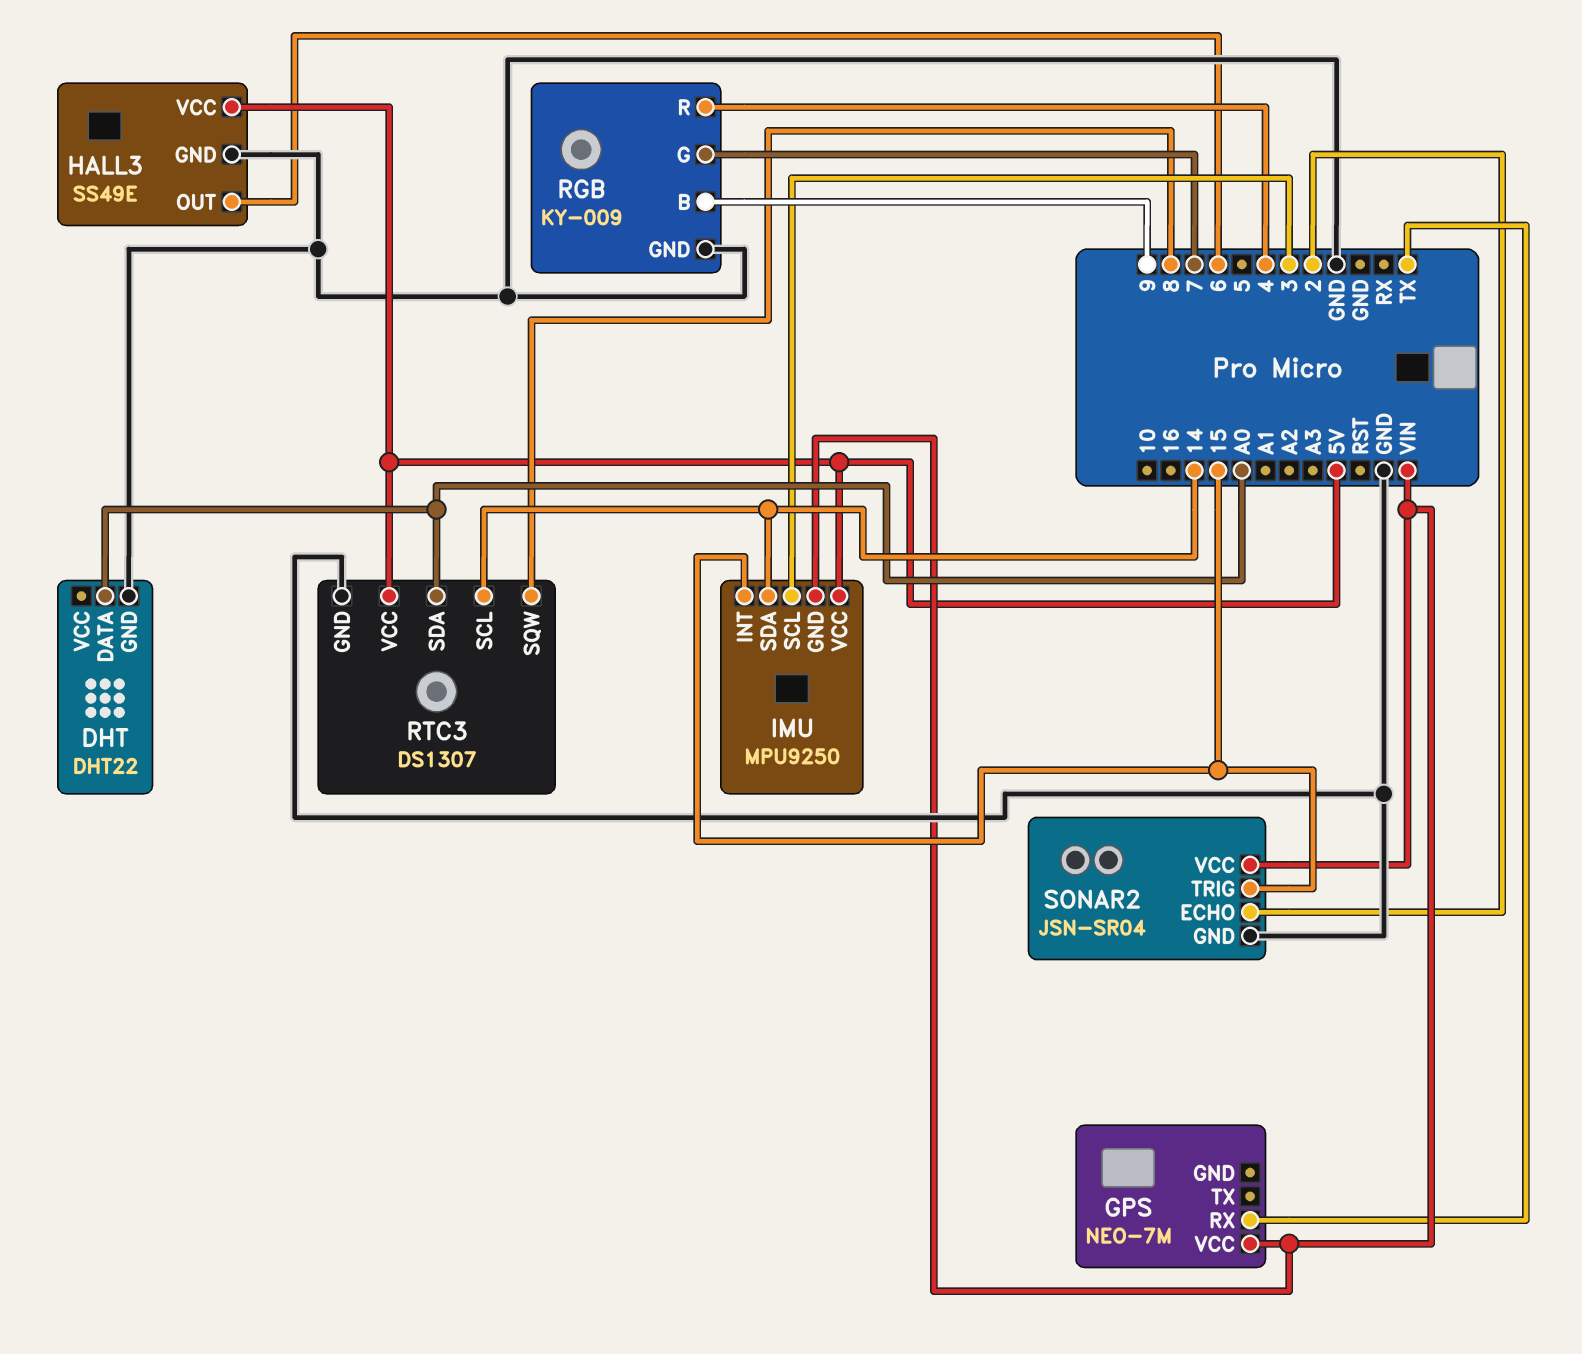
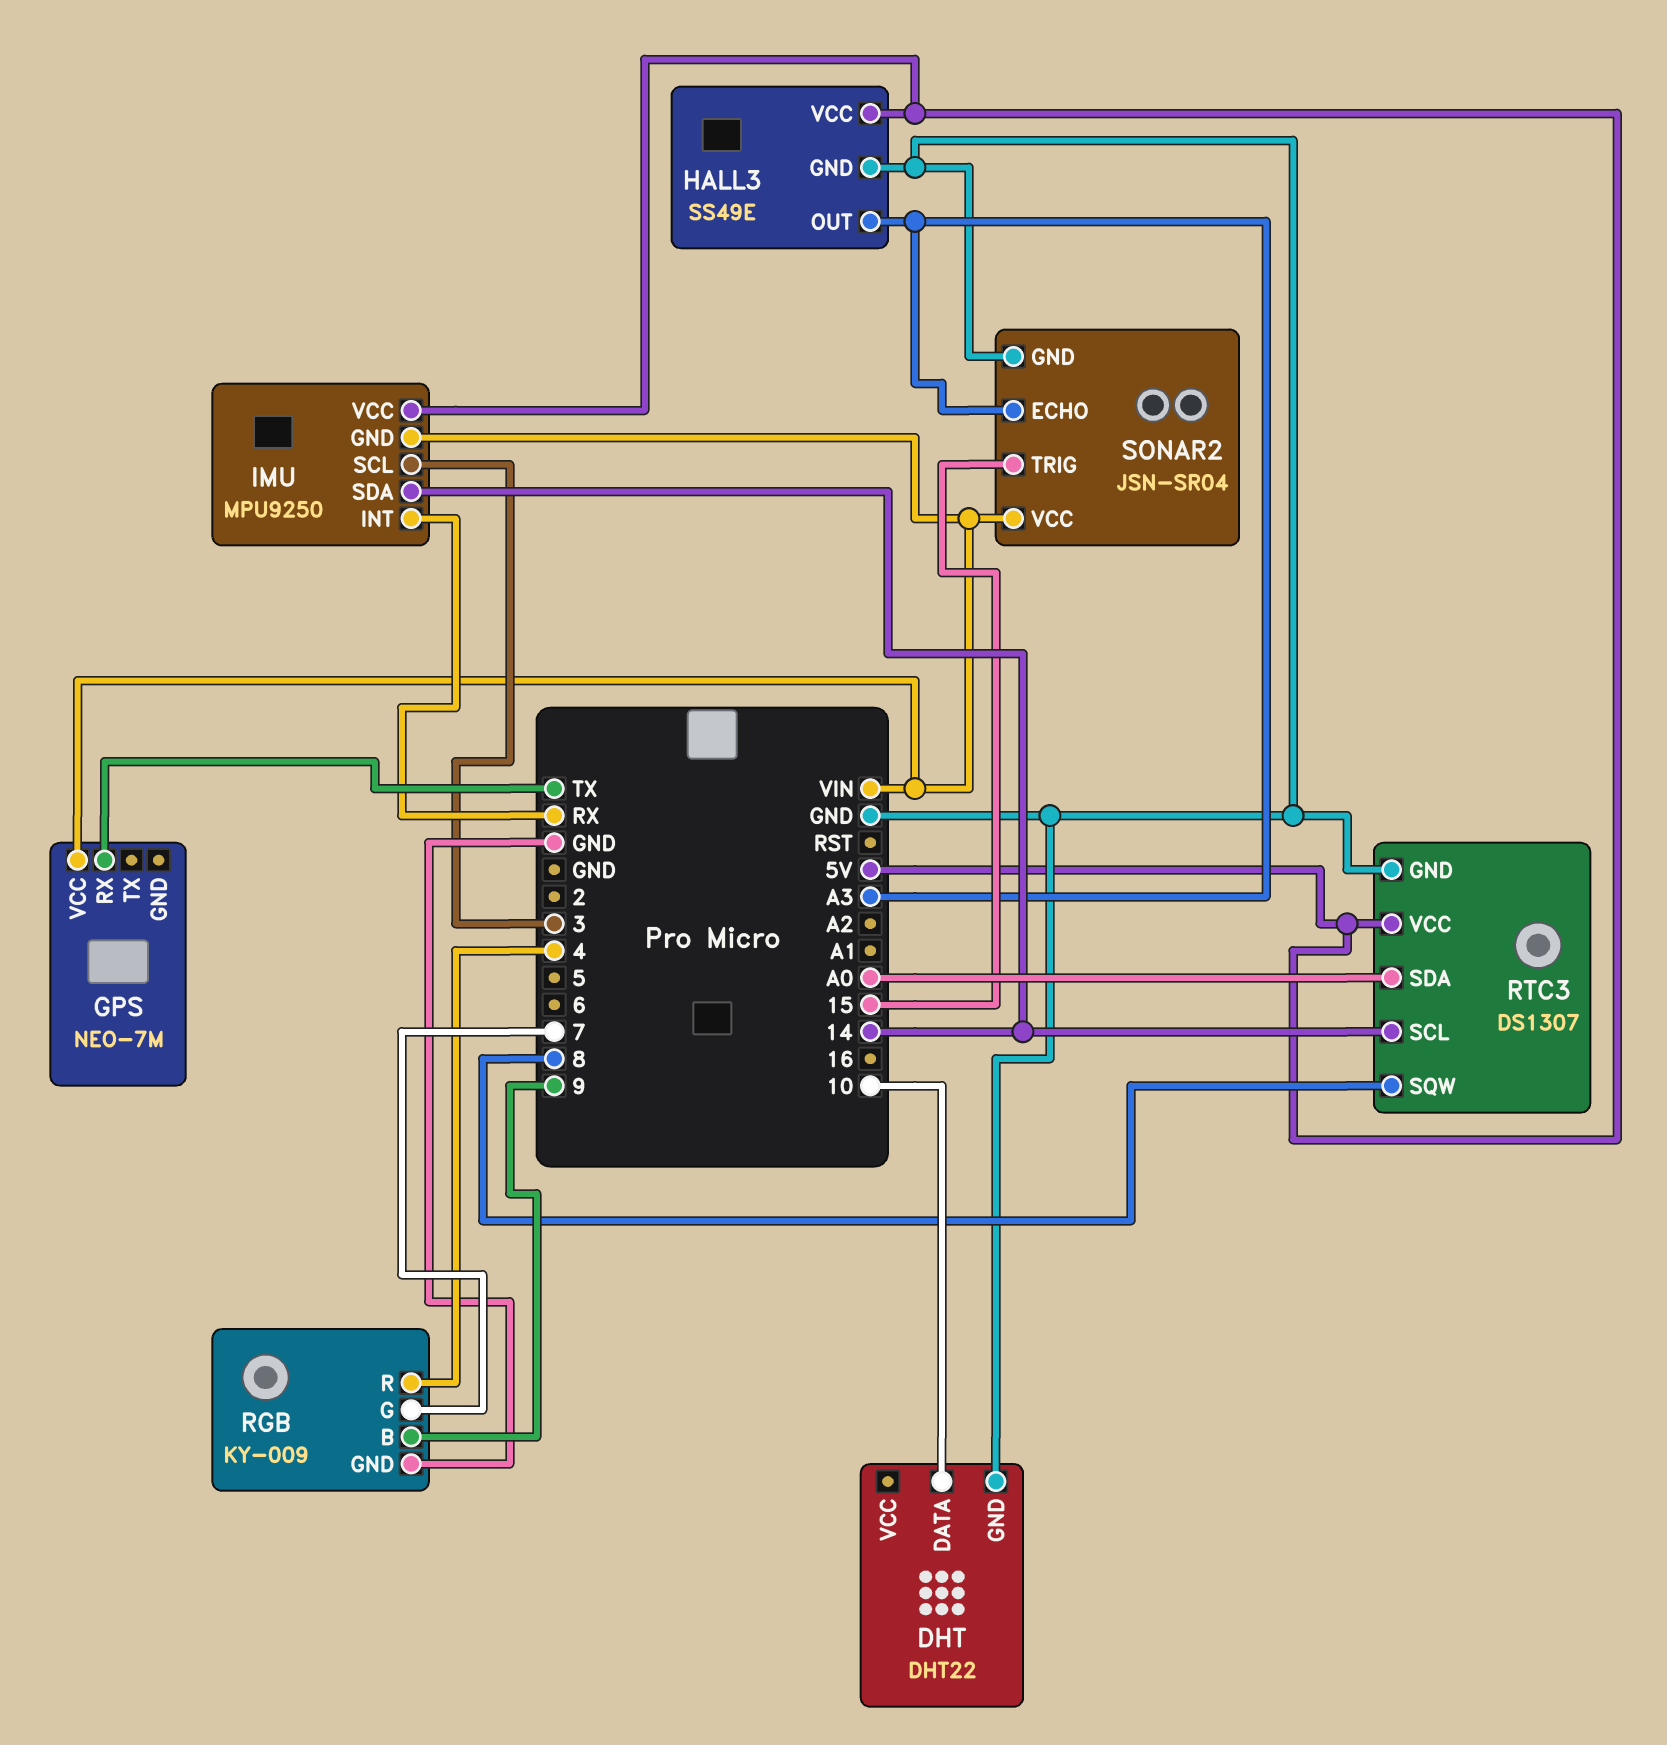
DHT pin DATA: A0 -> 10
HALL3 pin OUT: 6 -> A3
IMU pin INT: 15 -> RX
SONAR2 pin ECHO: 2 -> A3

